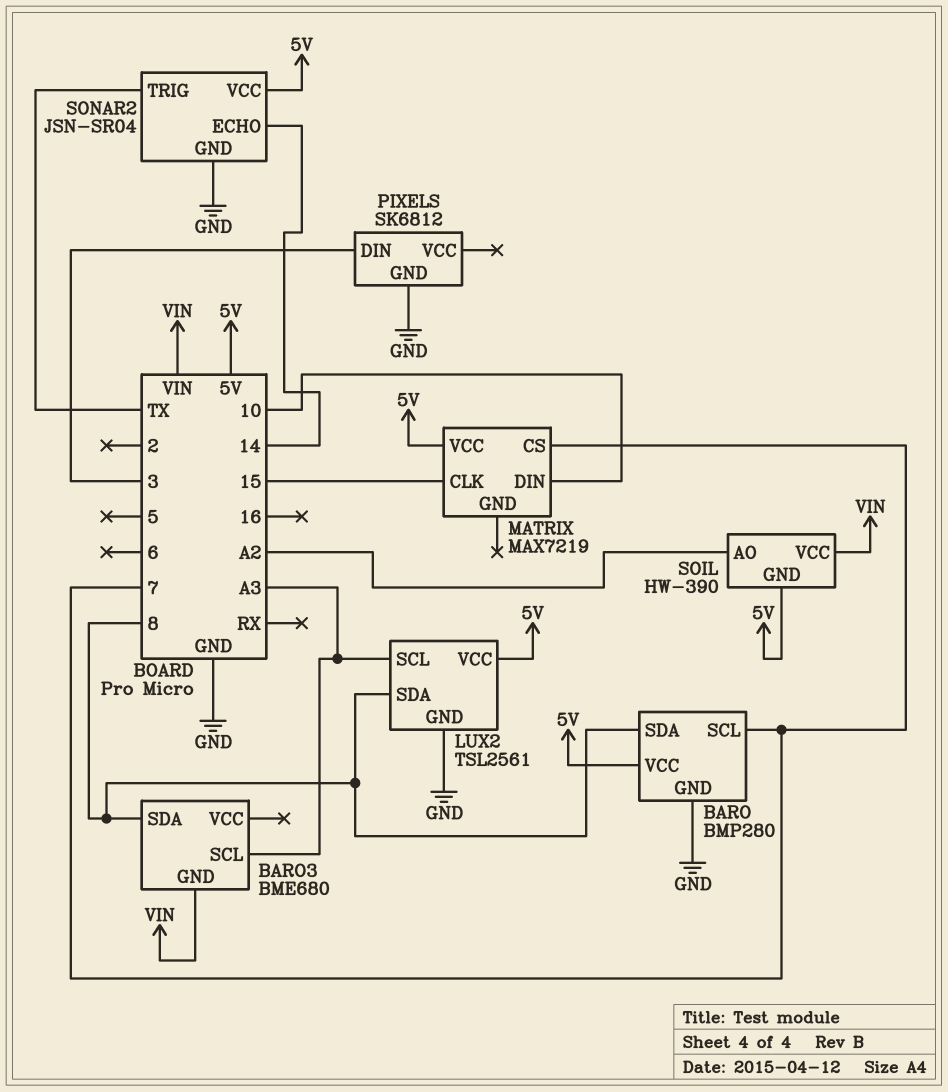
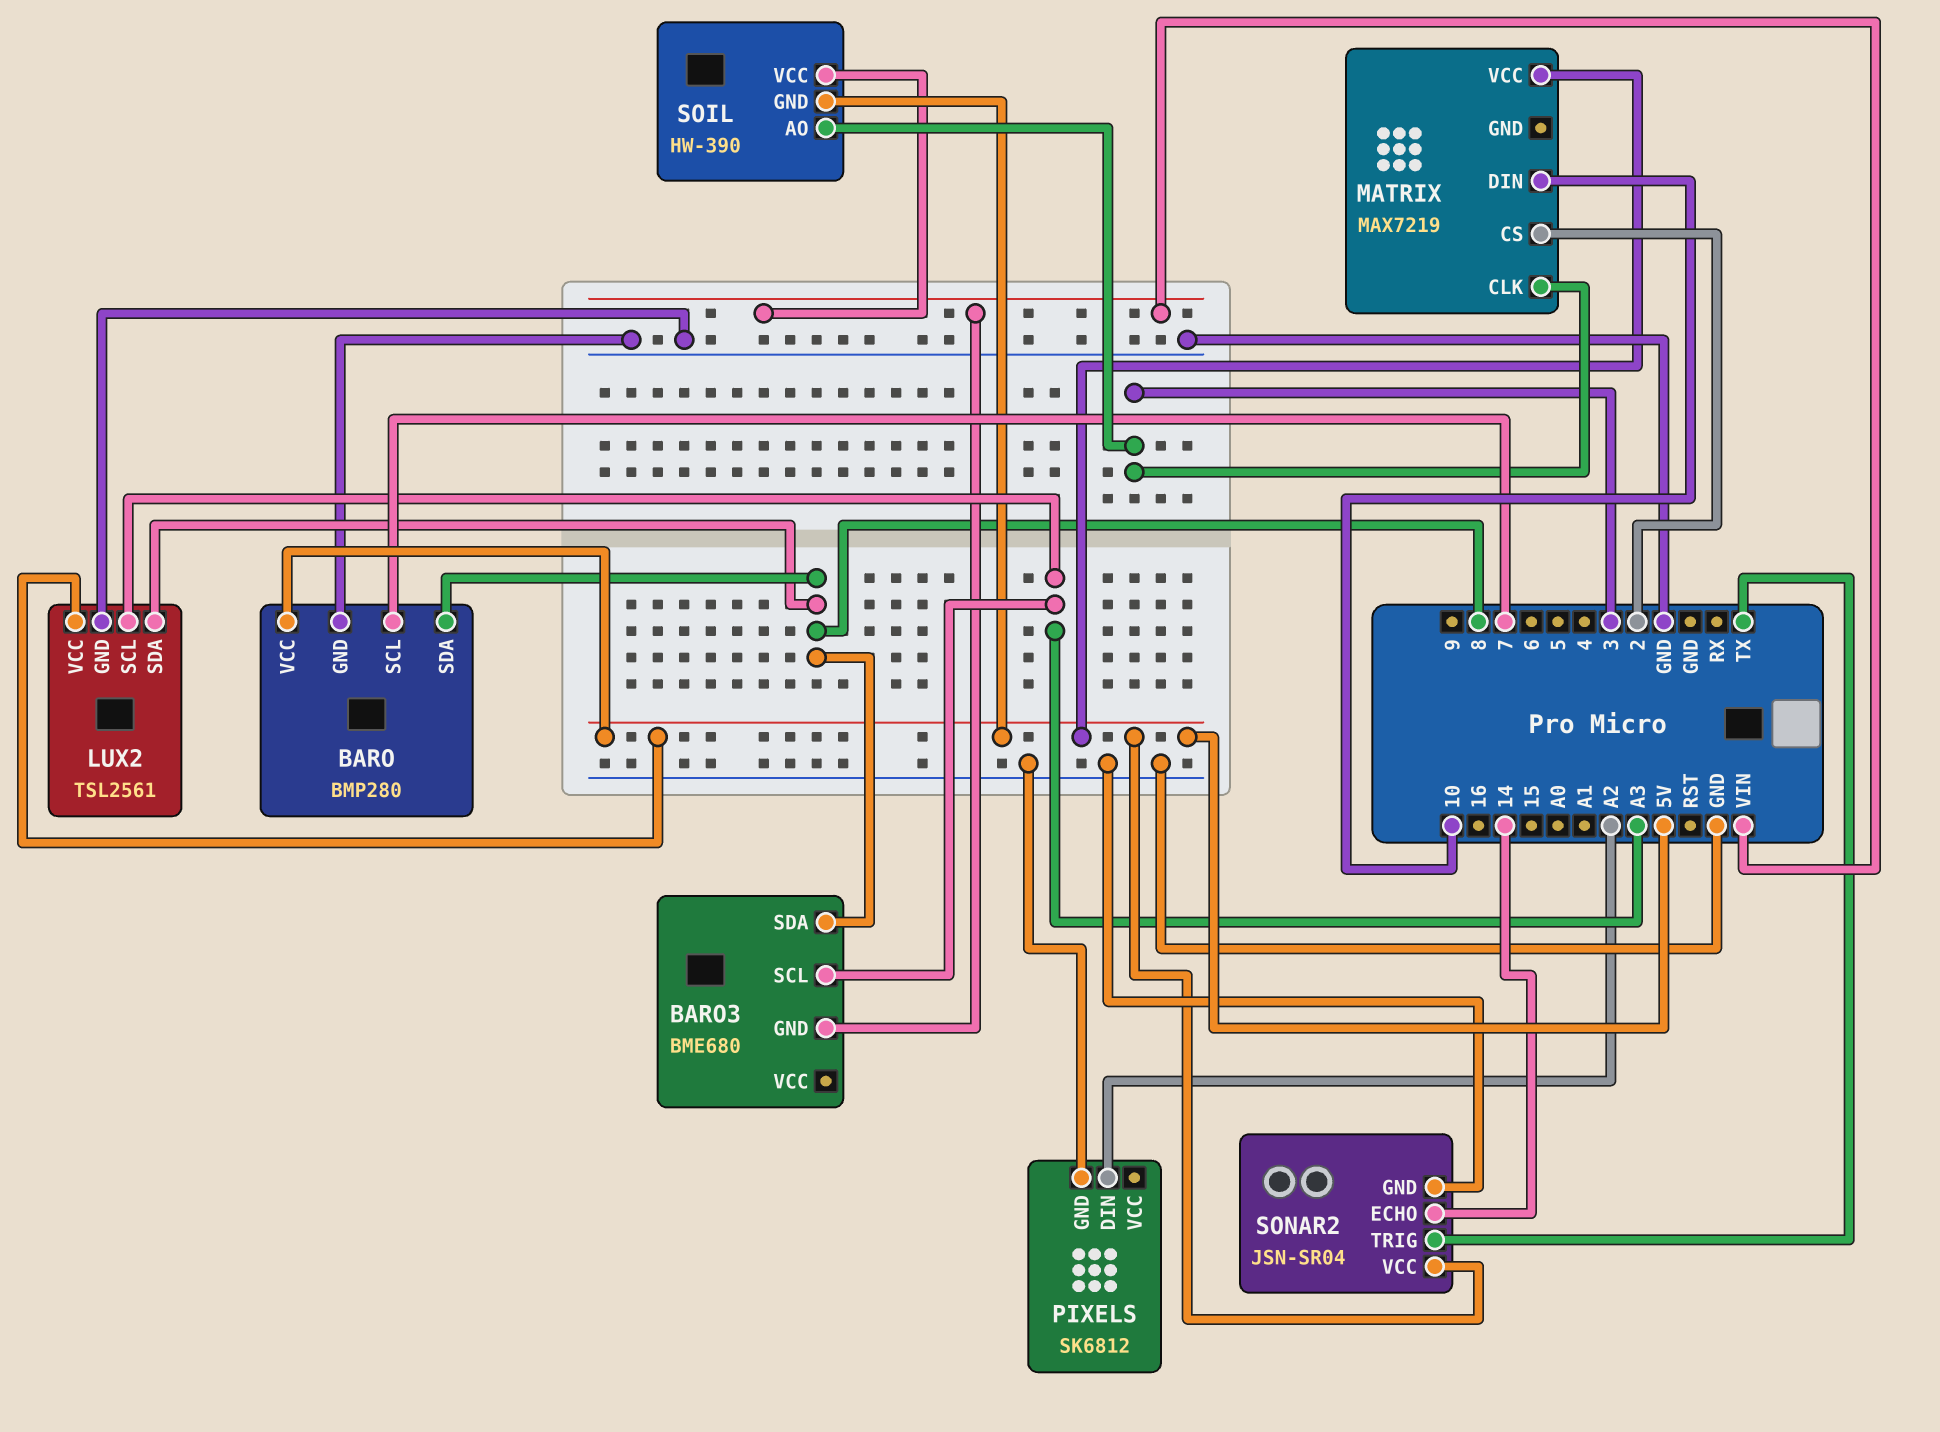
MATRIX pin CLK: 15 -> 3
MATRIX pin CS: 7 -> 2
PIXELS pin DIN: 3 -> A2
SOIL pin AO: A2 -> 3

